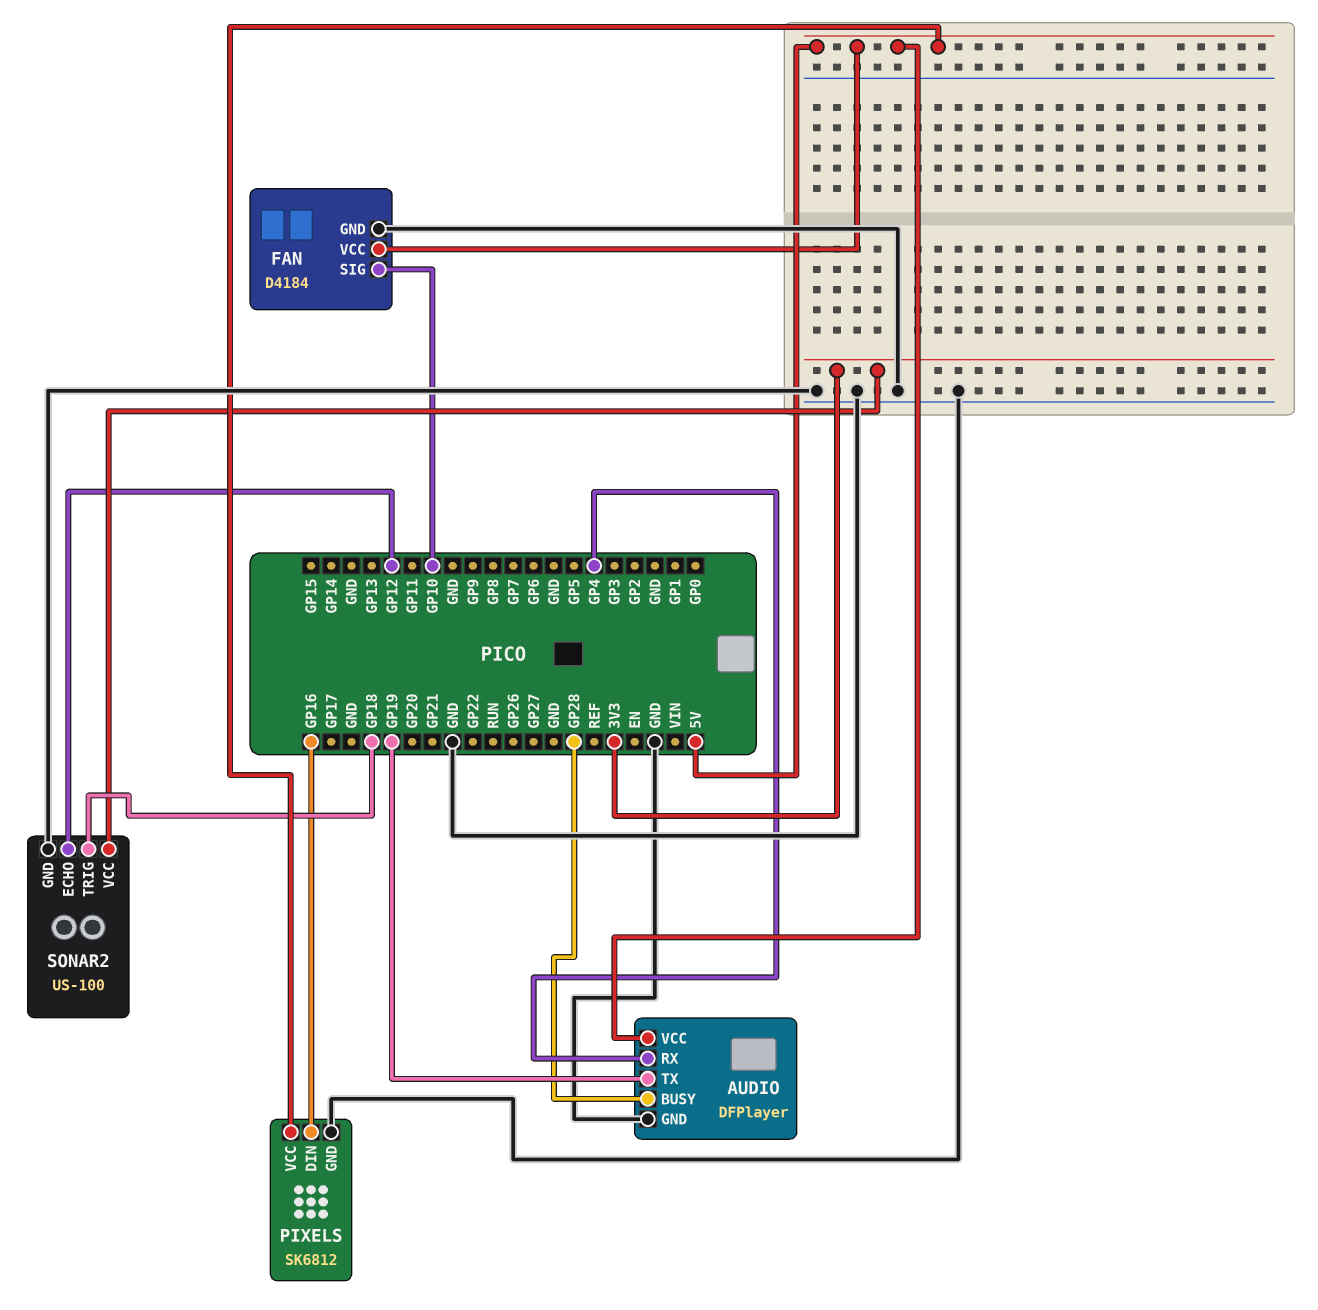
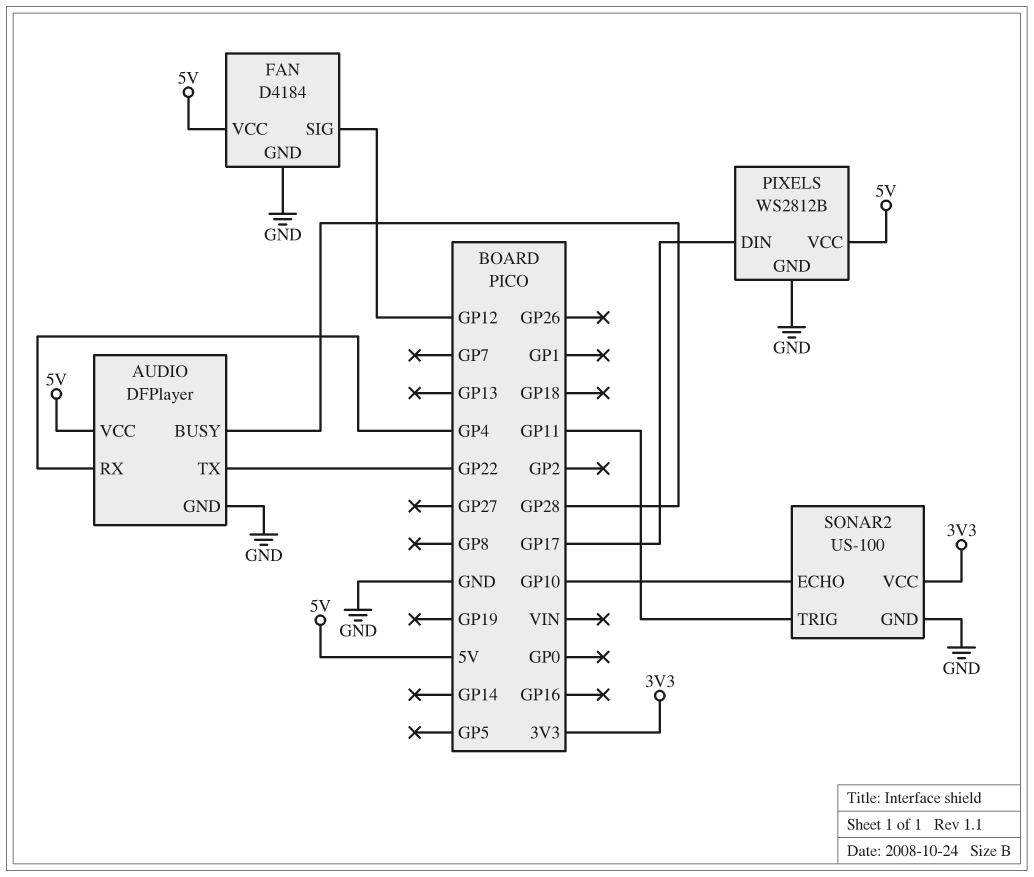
AUDIO pin TX: GP19 -> GP22
FAN pin SIG: GP10 -> GP12
PIXELS: SK6812 -> WS2812B
PIXELS pin DIN: GP16 -> GP17
SONAR2 pin ECHO: GP12 -> GP10
SONAR2 pin TRIG: GP18 -> GP11

